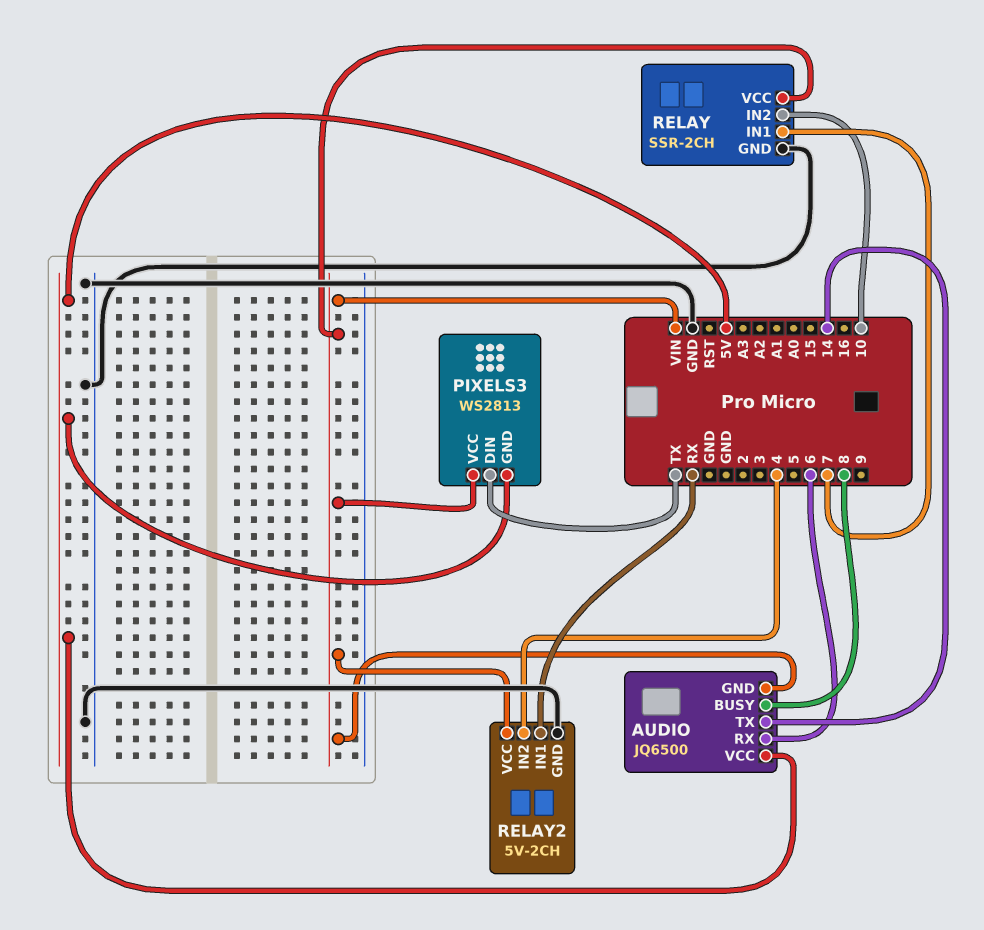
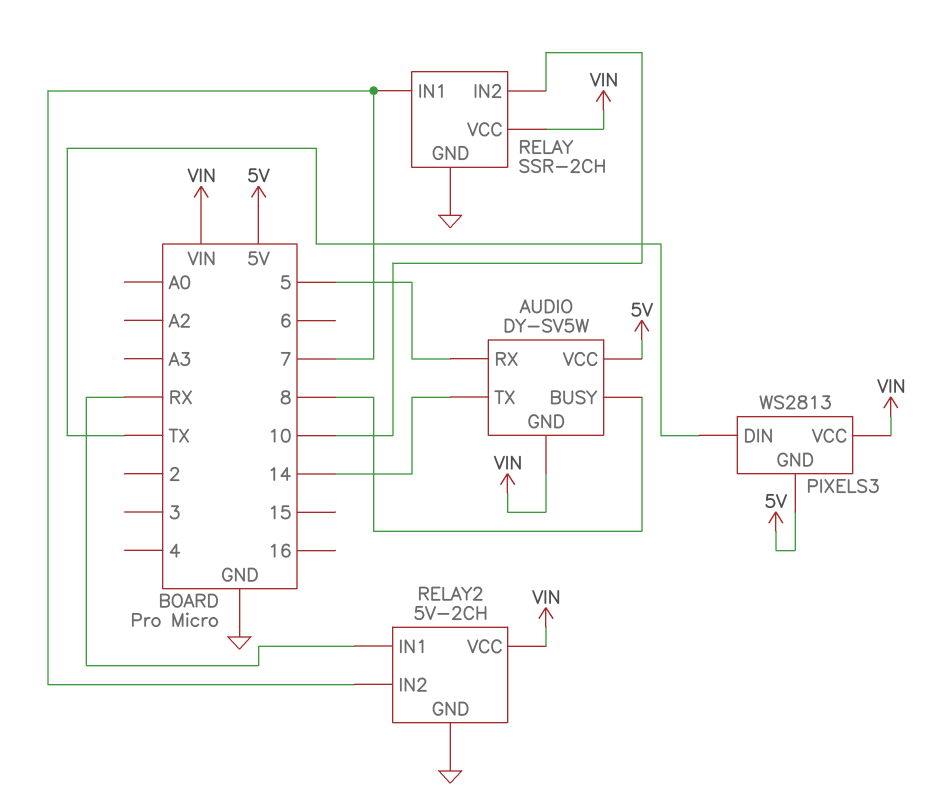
AUDIO: JQ6500 -> DY-SV5W
AUDIO pin RX: 6 -> 5
RELAY2 pin IN2: 4 -> 7

